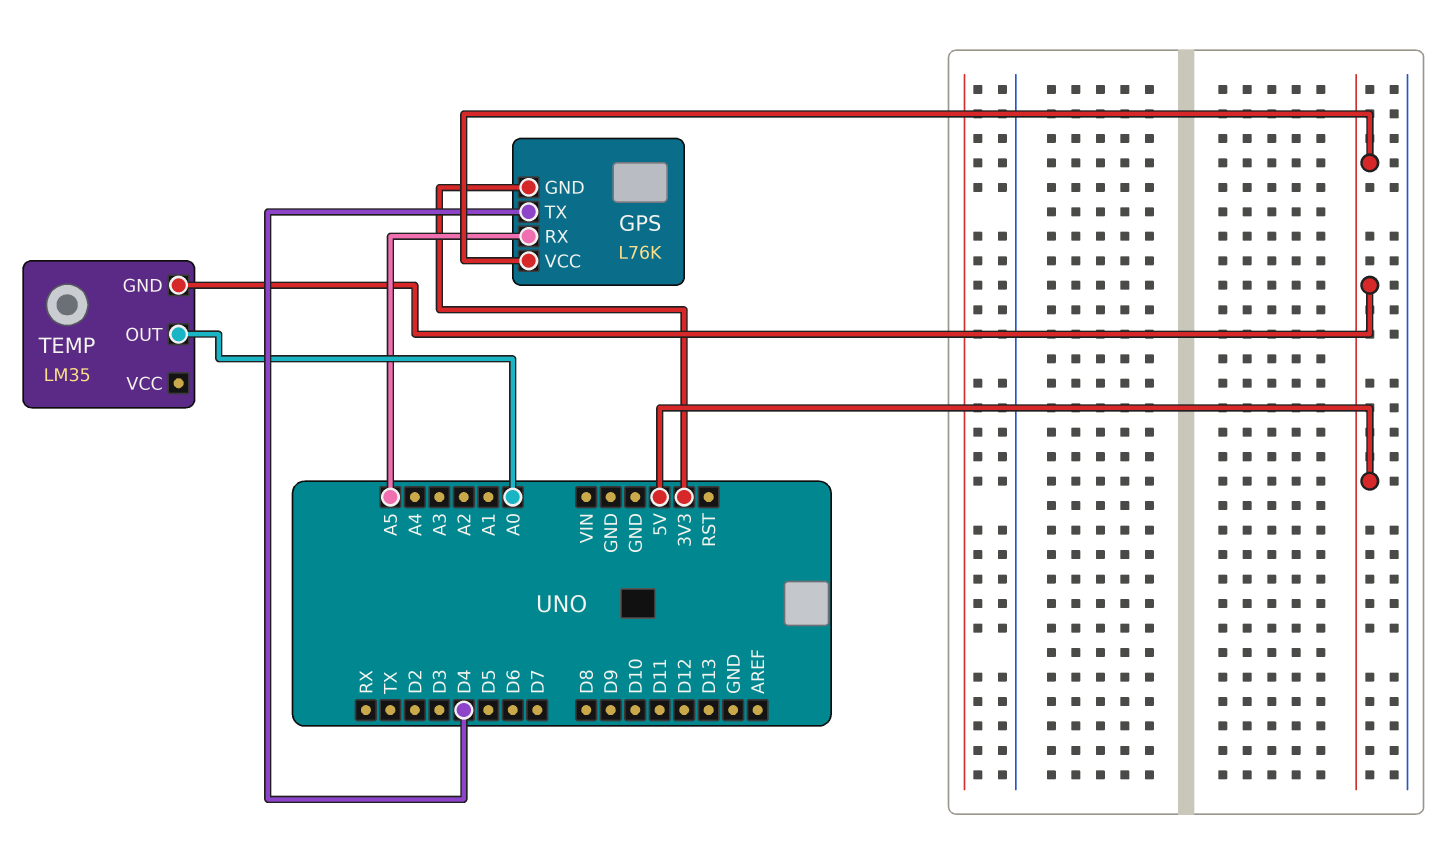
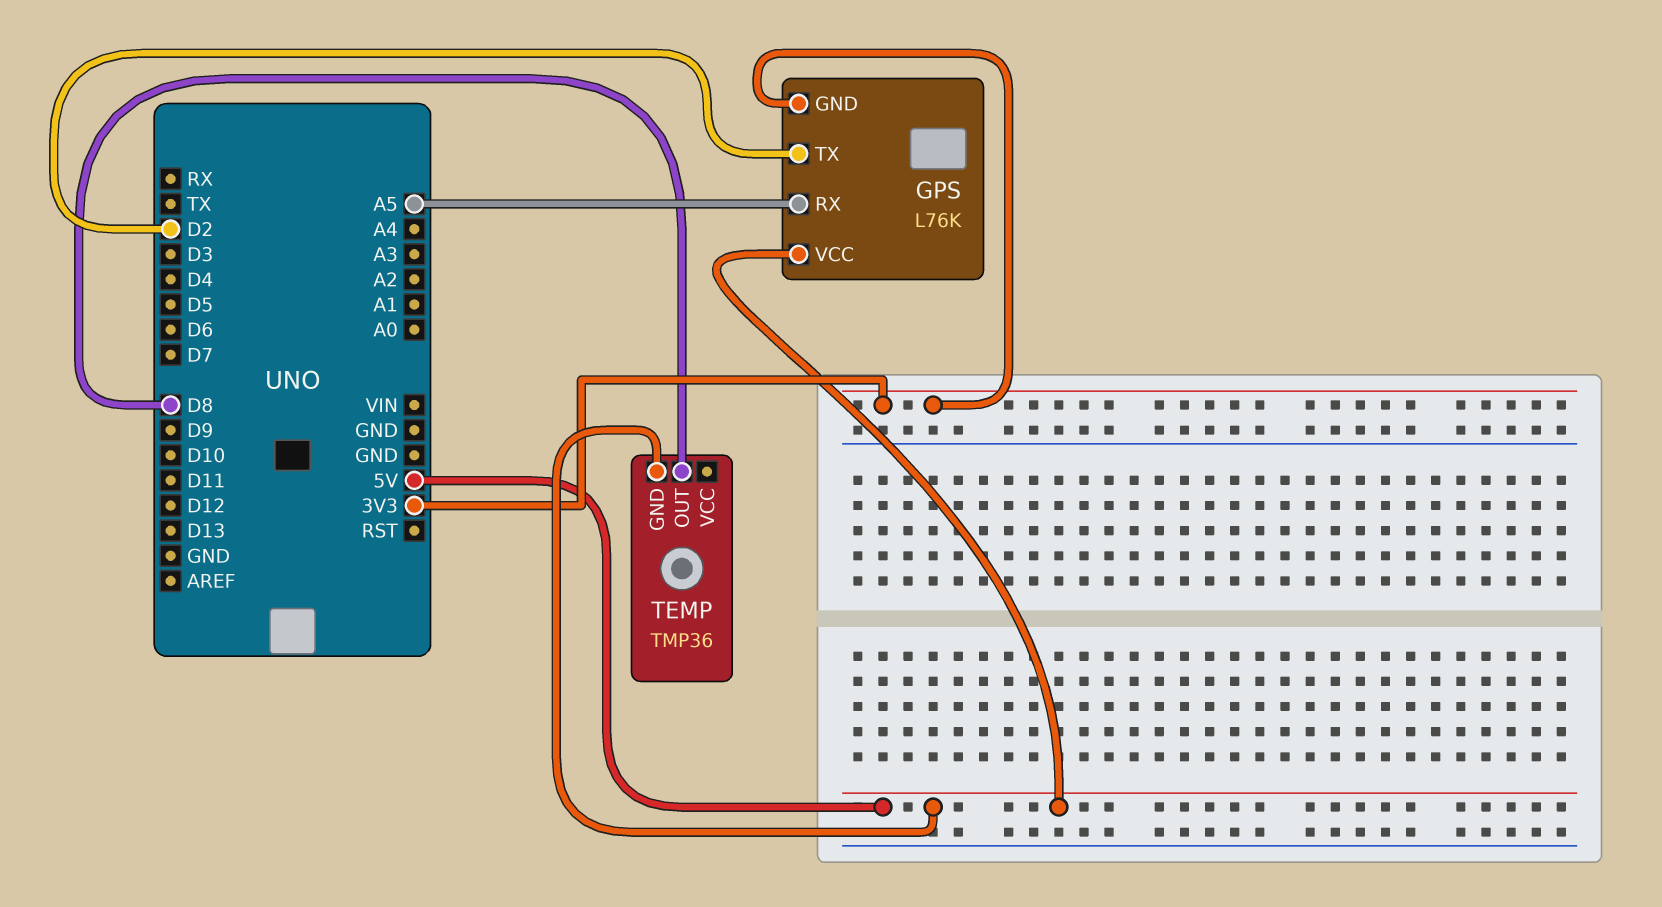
GPS pin TX: D4 -> D2
TEMP: LM35 -> TMP36
TEMP pin OUT: A0 -> D8

